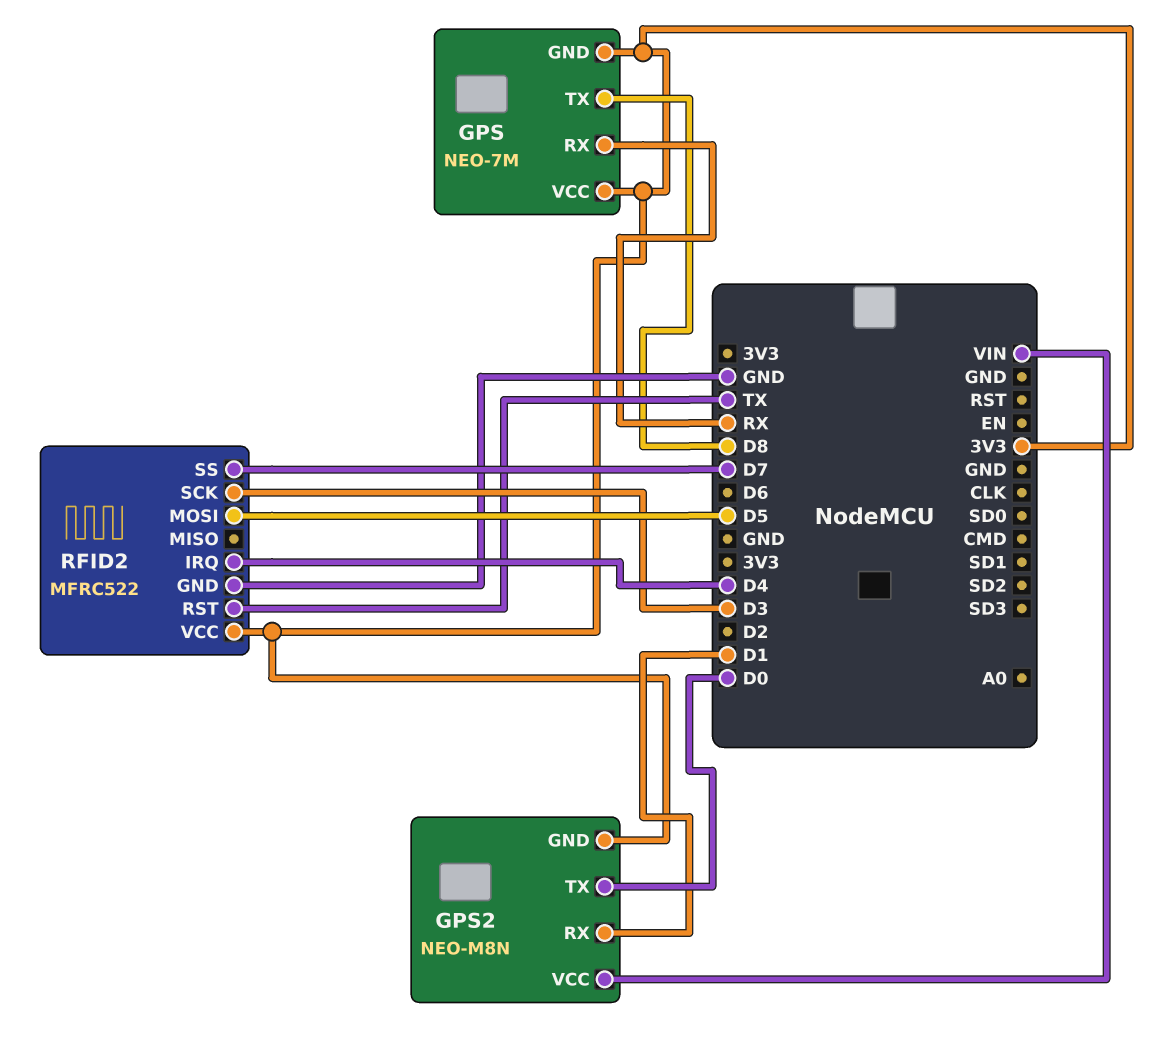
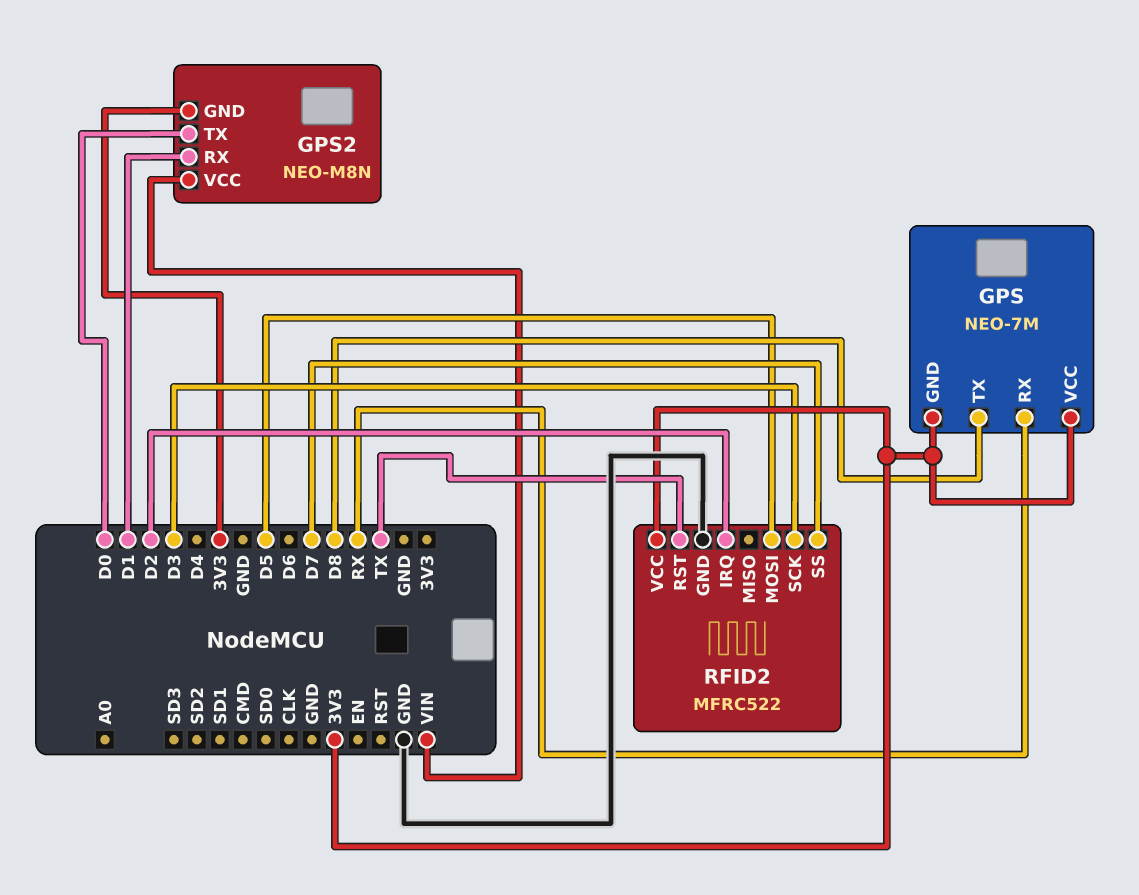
RFID2 pin IRQ: D4 -> D2

